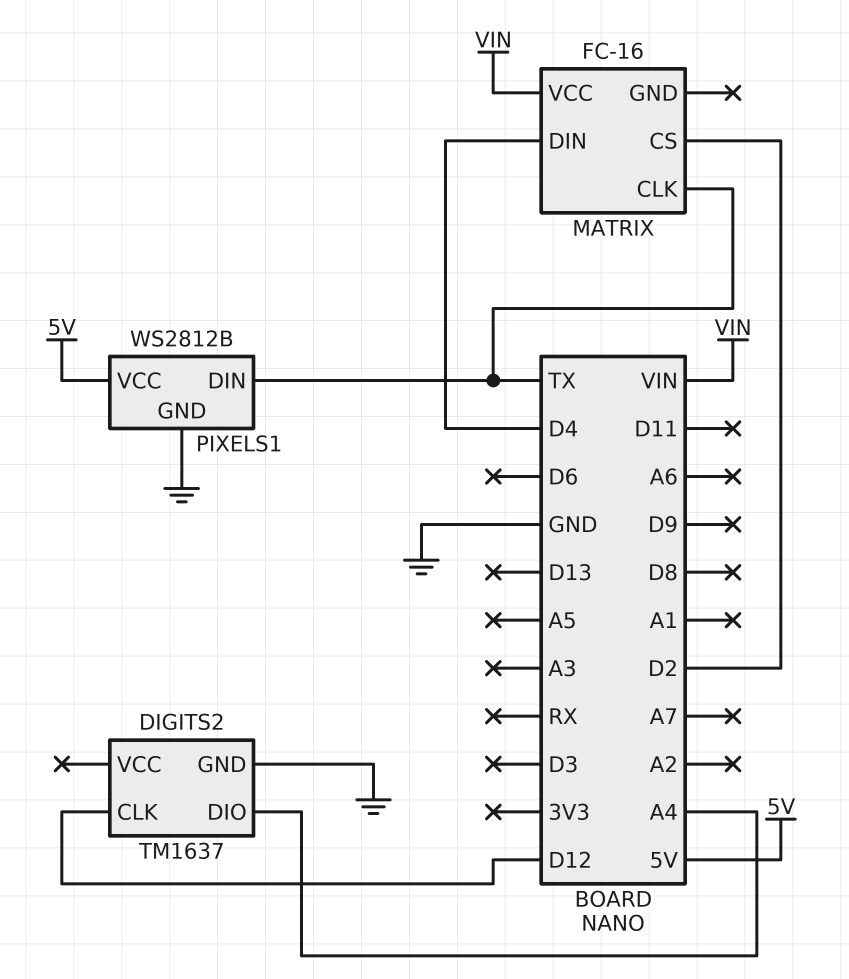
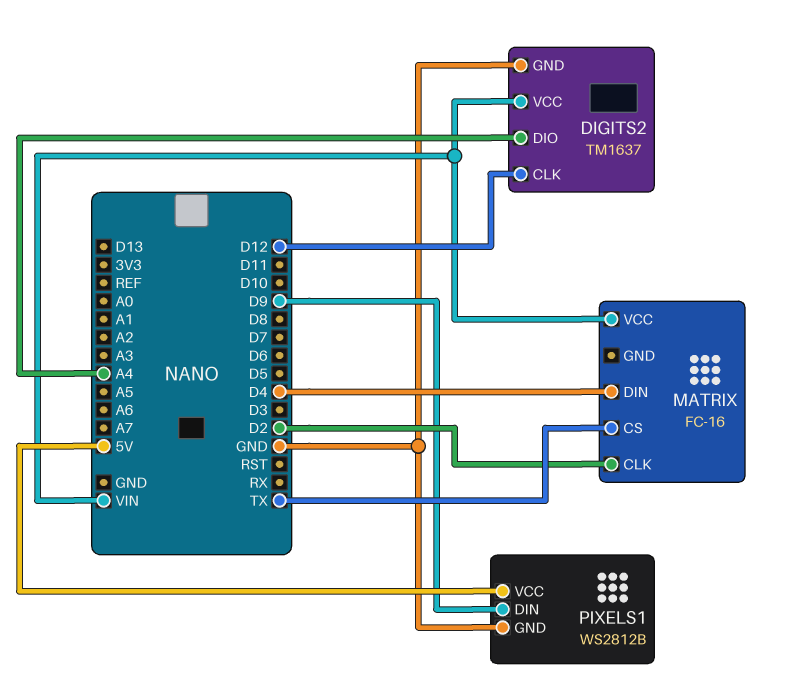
DIGITS2 pin VCC: none -> VIN
MATRIX pin CLK: TX -> D2
MATRIX pin CS: D2 -> TX
PIXELS1 pin DIN: TX -> D9

